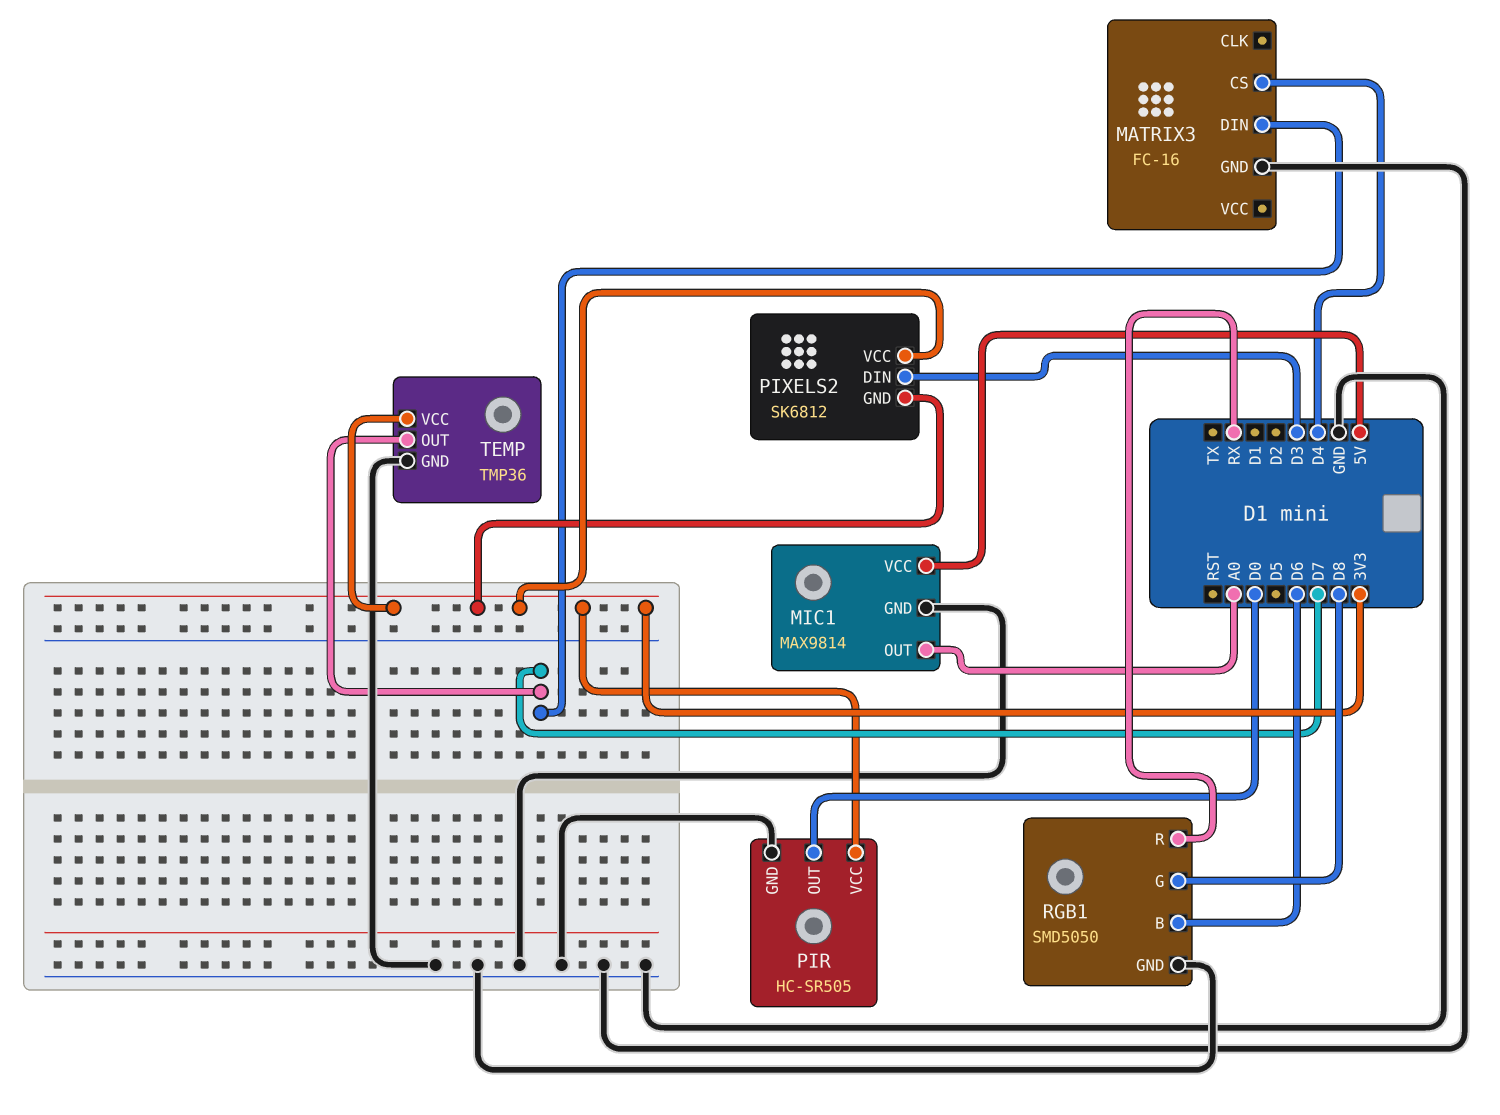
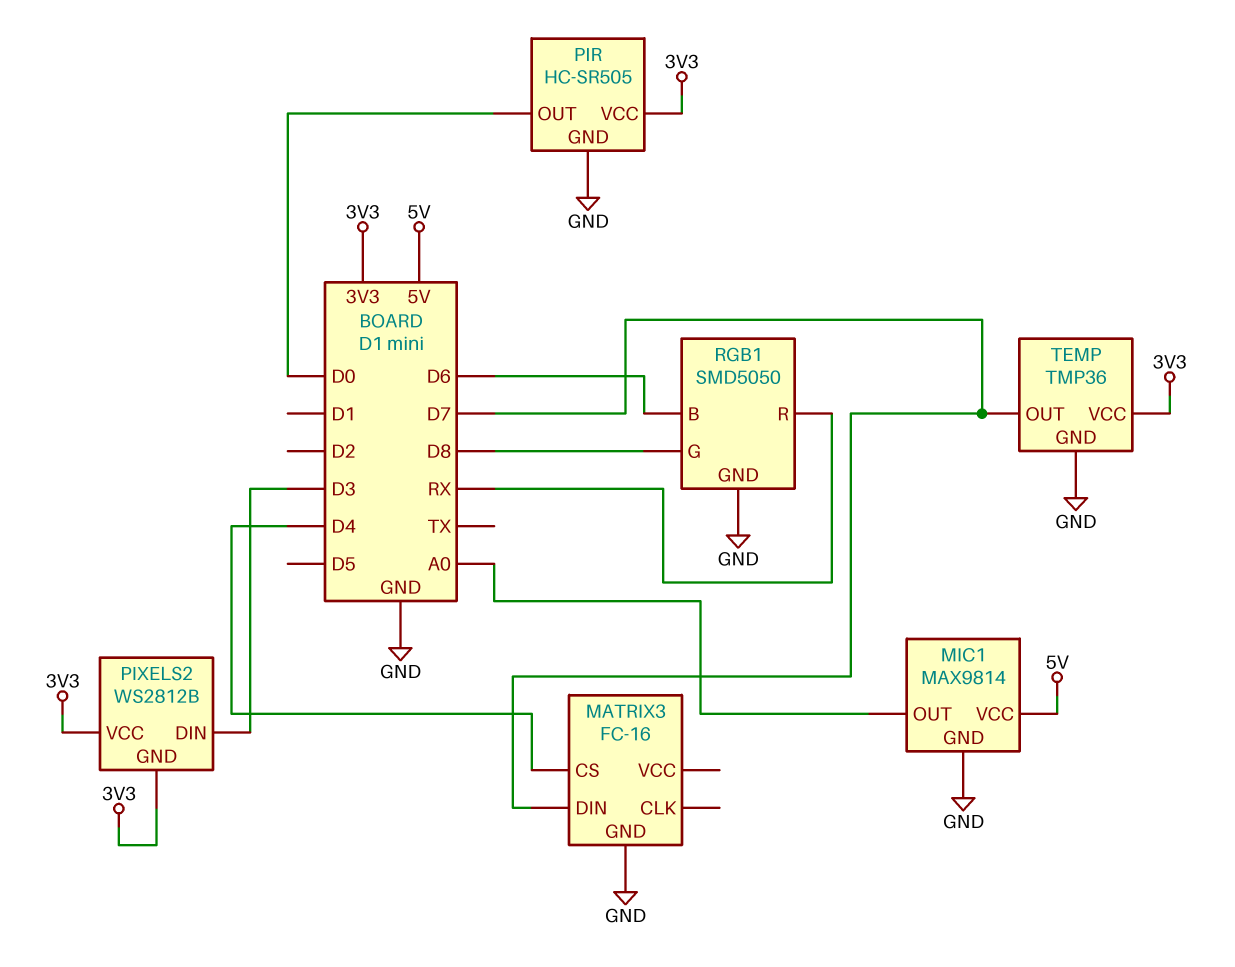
PIXELS2: SK6812 -> WS2812B

